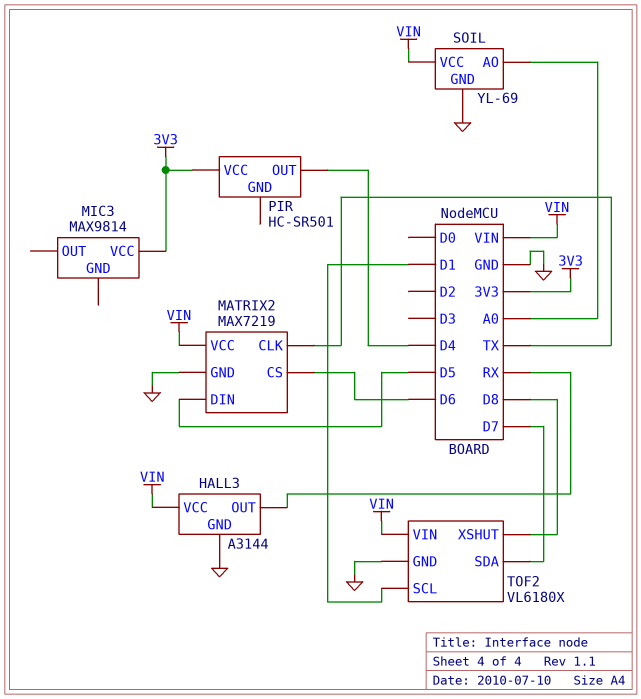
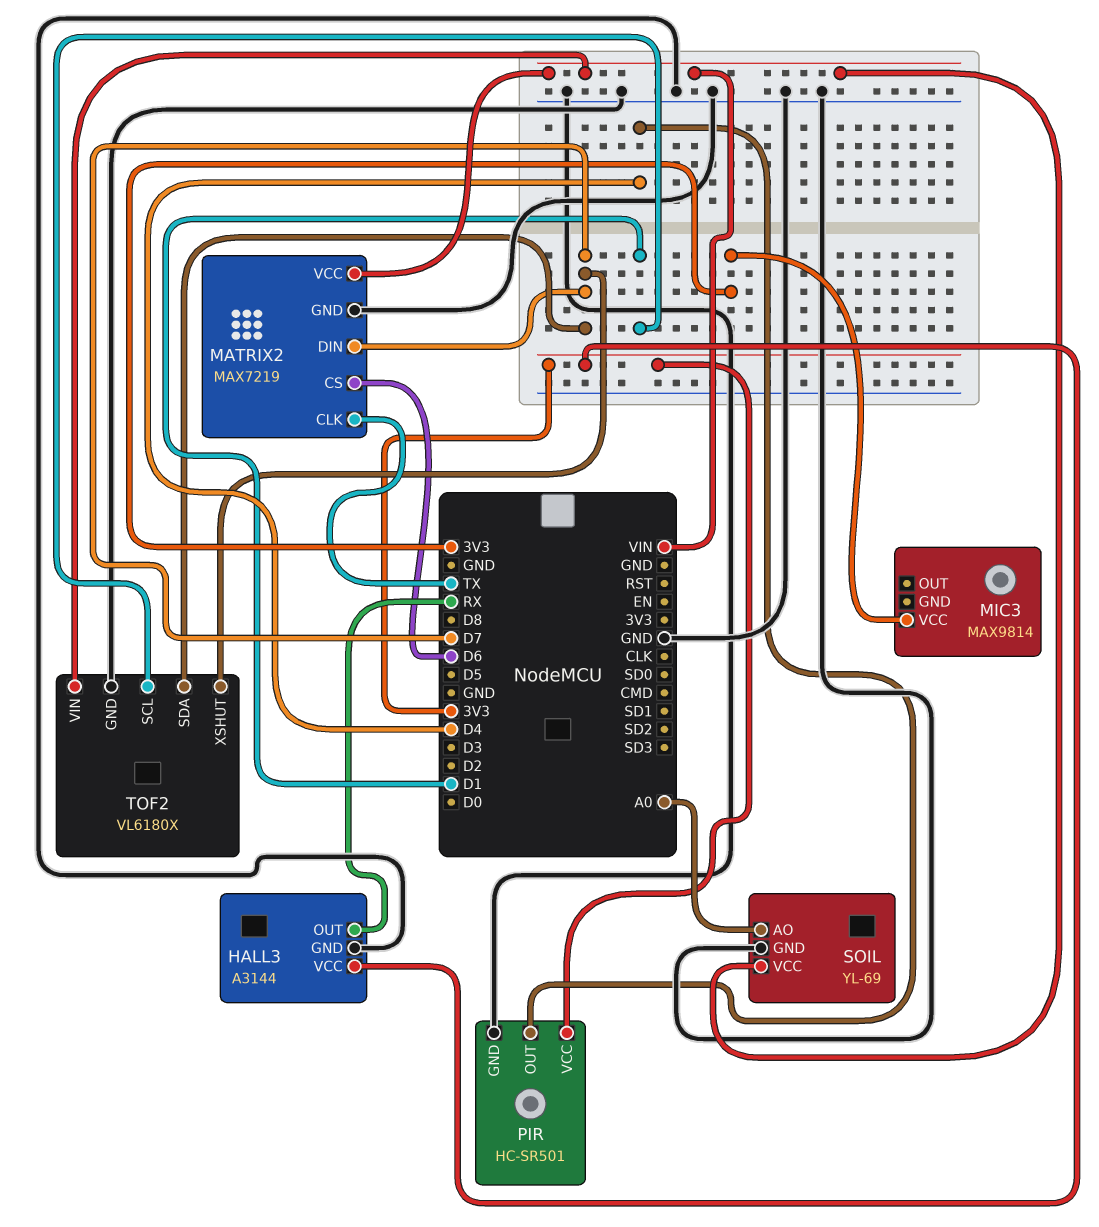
HALL3 pin VCC: VIN -> 3V3
MATRIX2 pin DIN: D5 -> D7
PIR pin GND: none -> GND
TOF2 pin XSHUT: D8 -> D7

